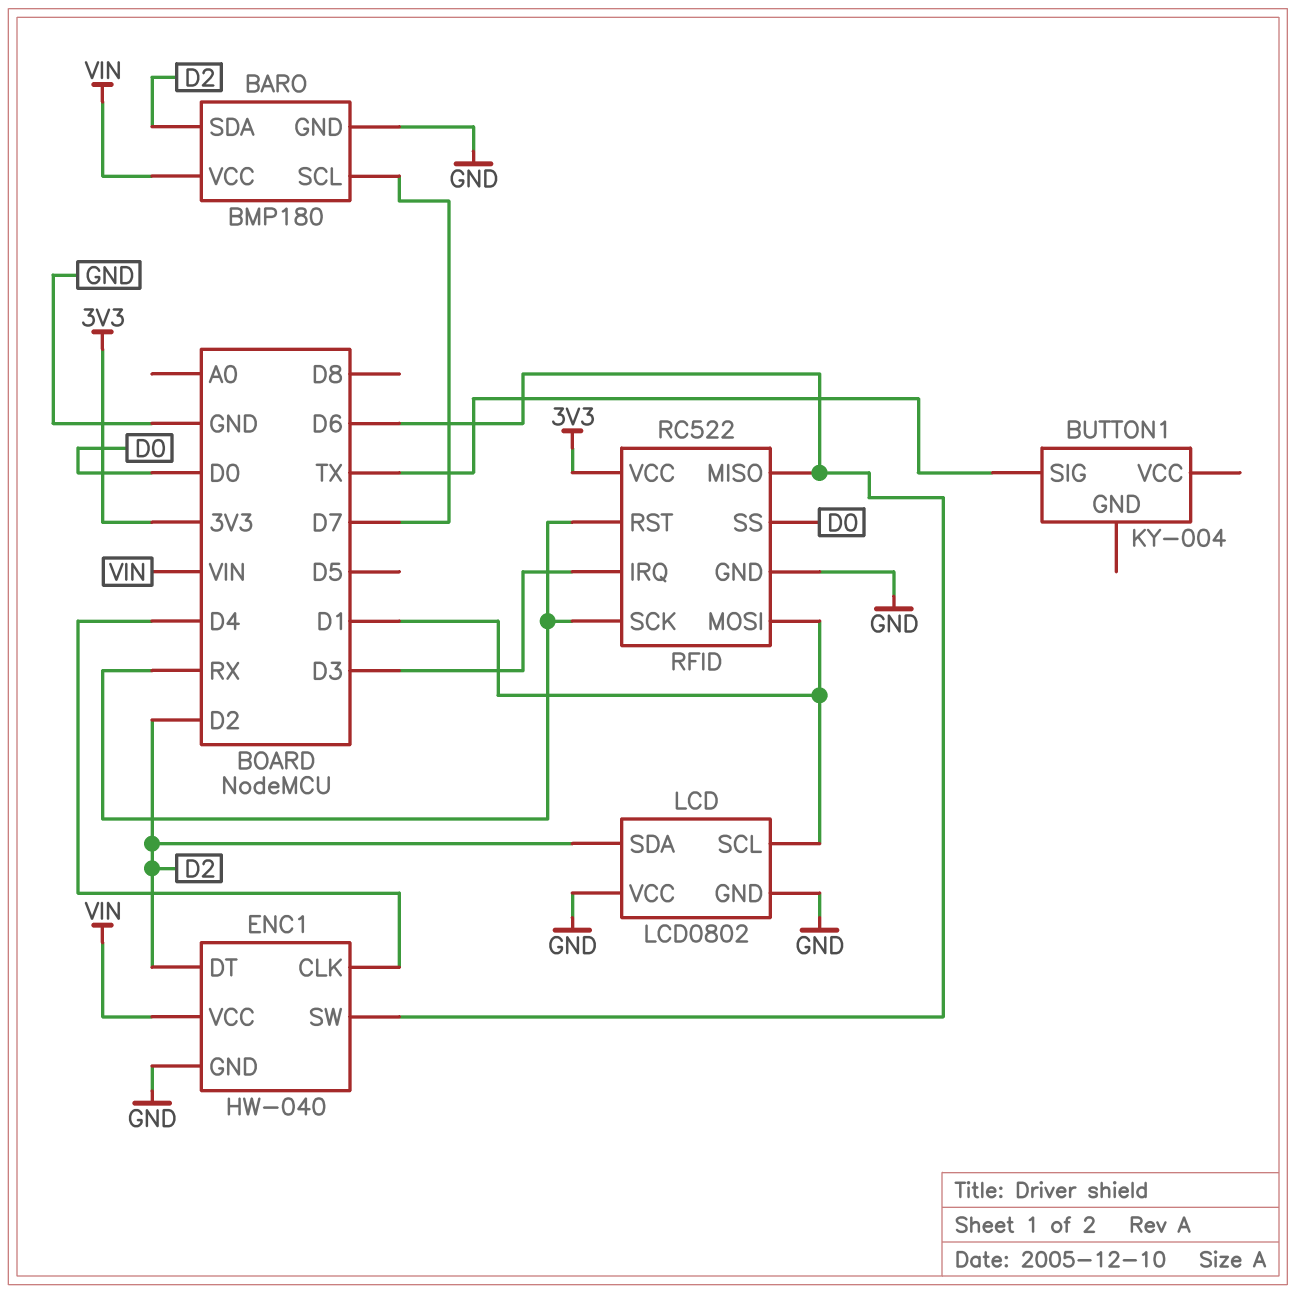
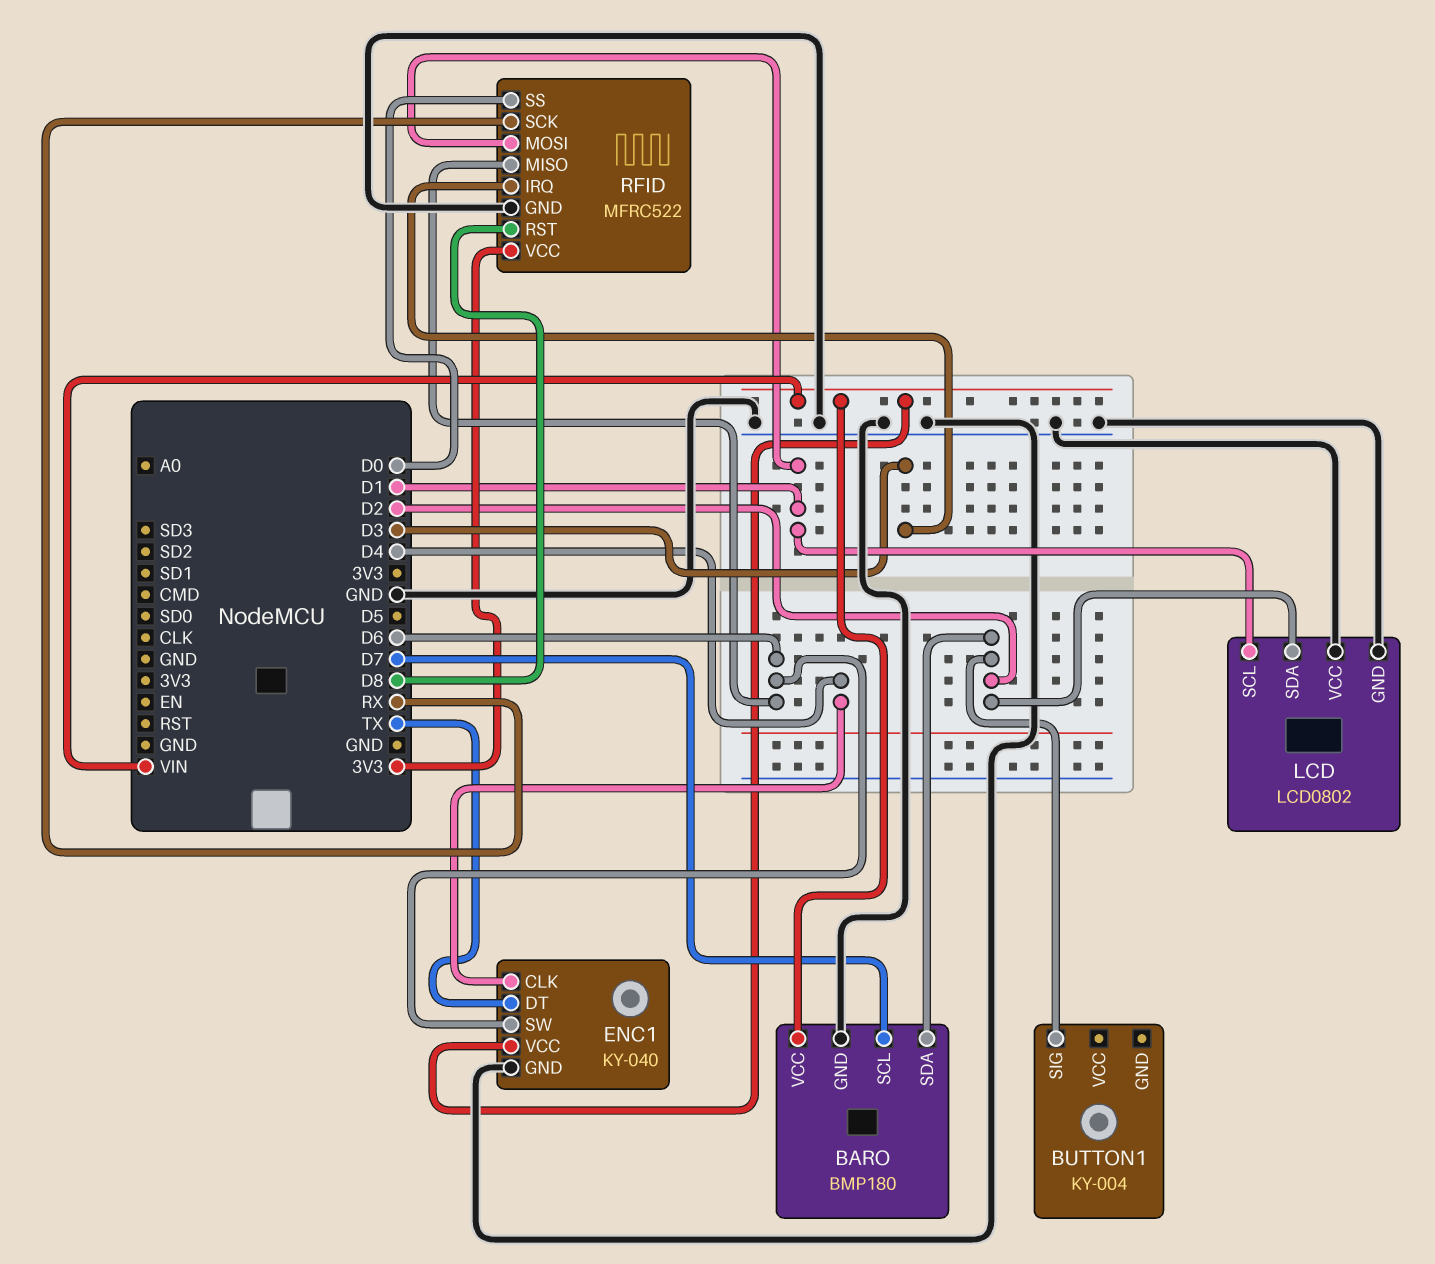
BUTTON1 pin SIG: TX -> D2
ENC1: HW-040 -> KY-040
ENC1 pin DT: D2 -> TX
RFID: RC522 -> MFRC522
RFID pin RST: RX -> D8

